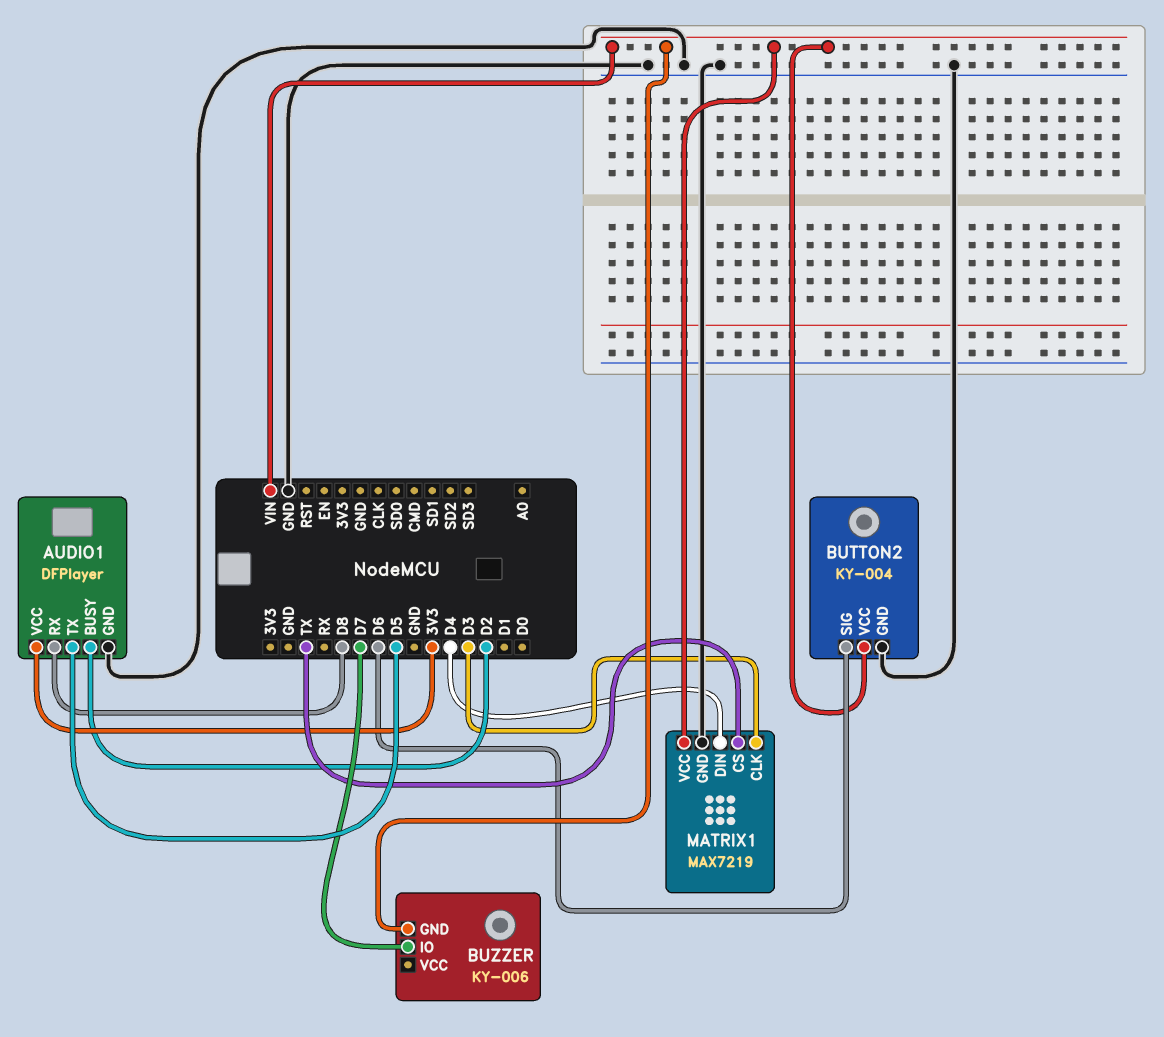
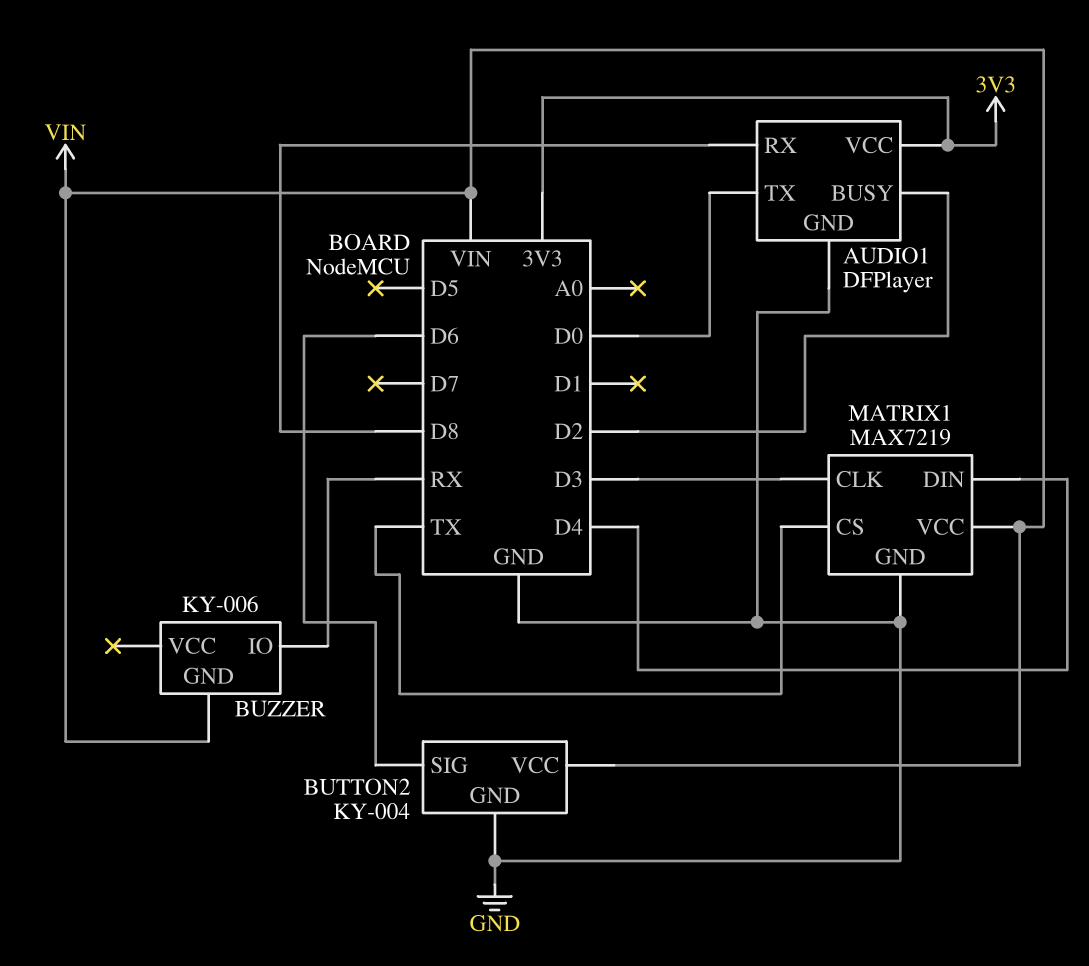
AUDIO1 pin TX: D5 -> D0
BUZZER pin IO: D7 -> RX

